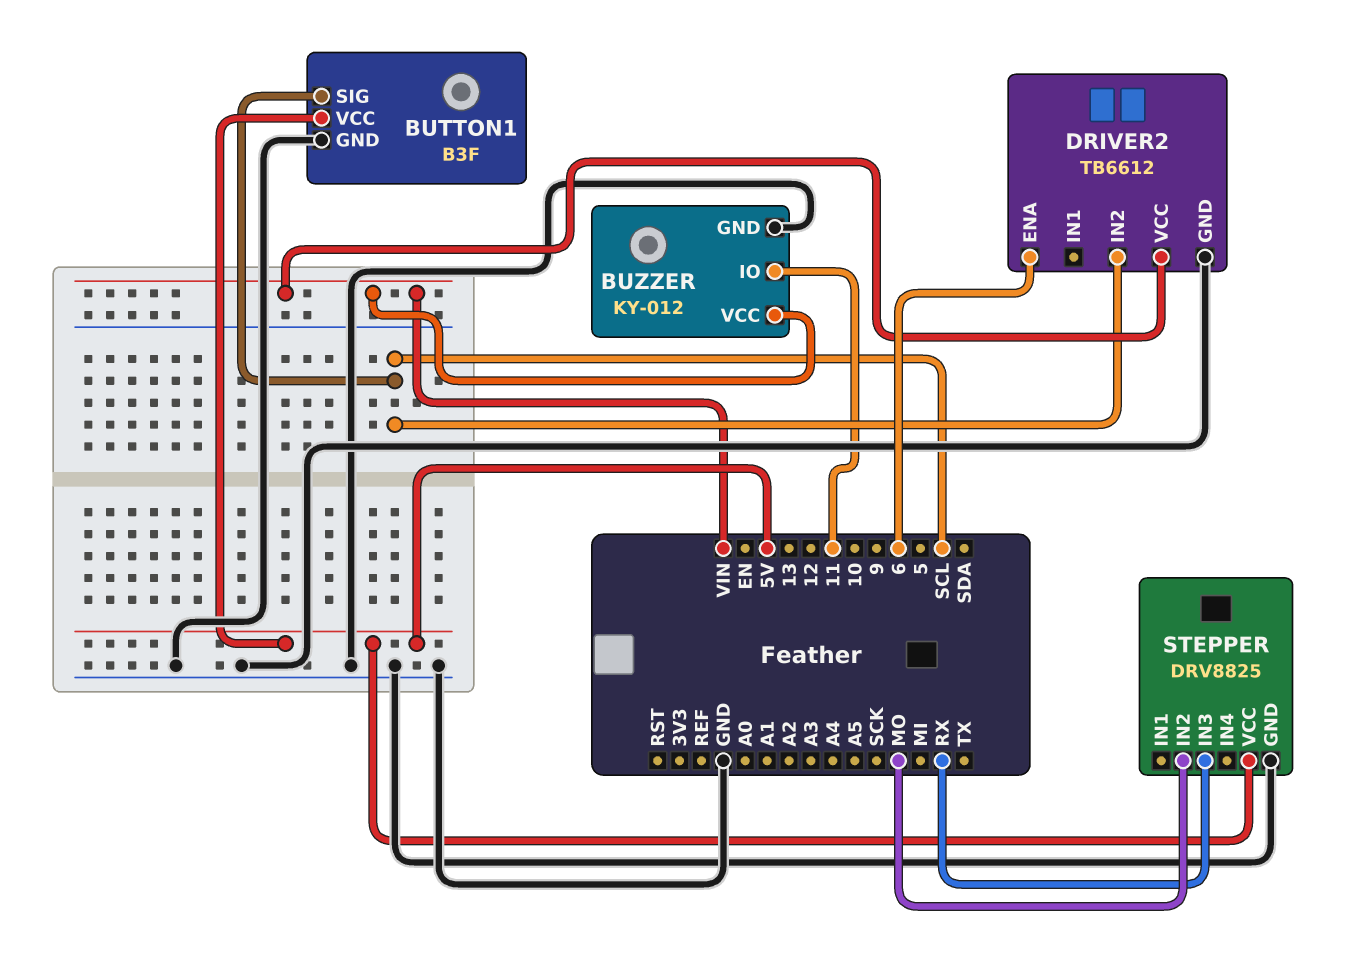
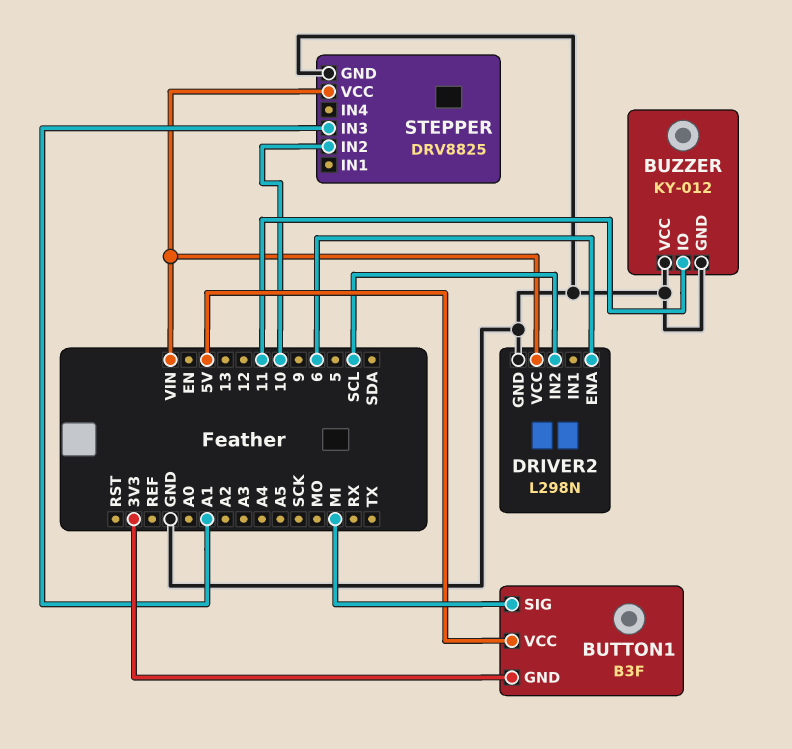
BUTTON1 pin GND: GND -> 3V3
BUTTON1 pin SIG: SCL -> MI
BUZZER pin VCC: VIN -> GND
DRIVER2: TB6612 -> L298N
STEPPER pin IN2: MO -> 10
STEPPER pin IN3: RX -> A1
STEPPER pin VCC: 5V -> VIN

